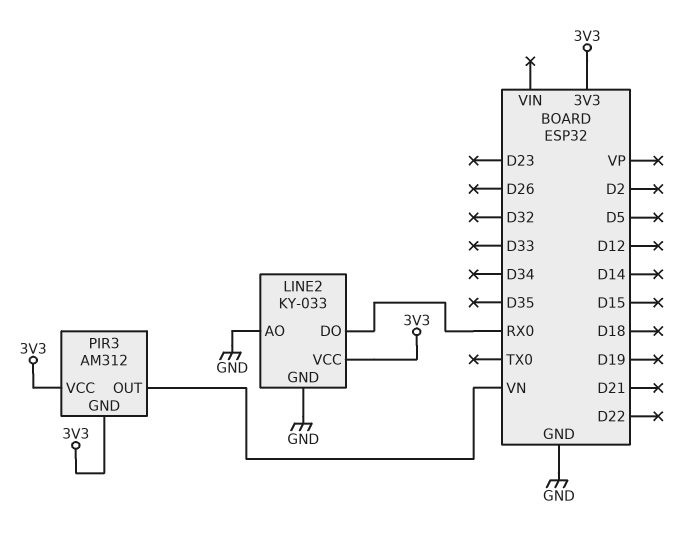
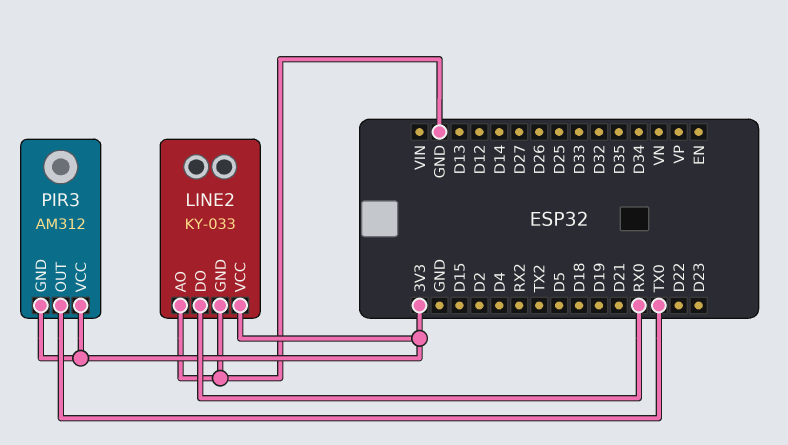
PIR3 pin OUT: VN -> TX0

